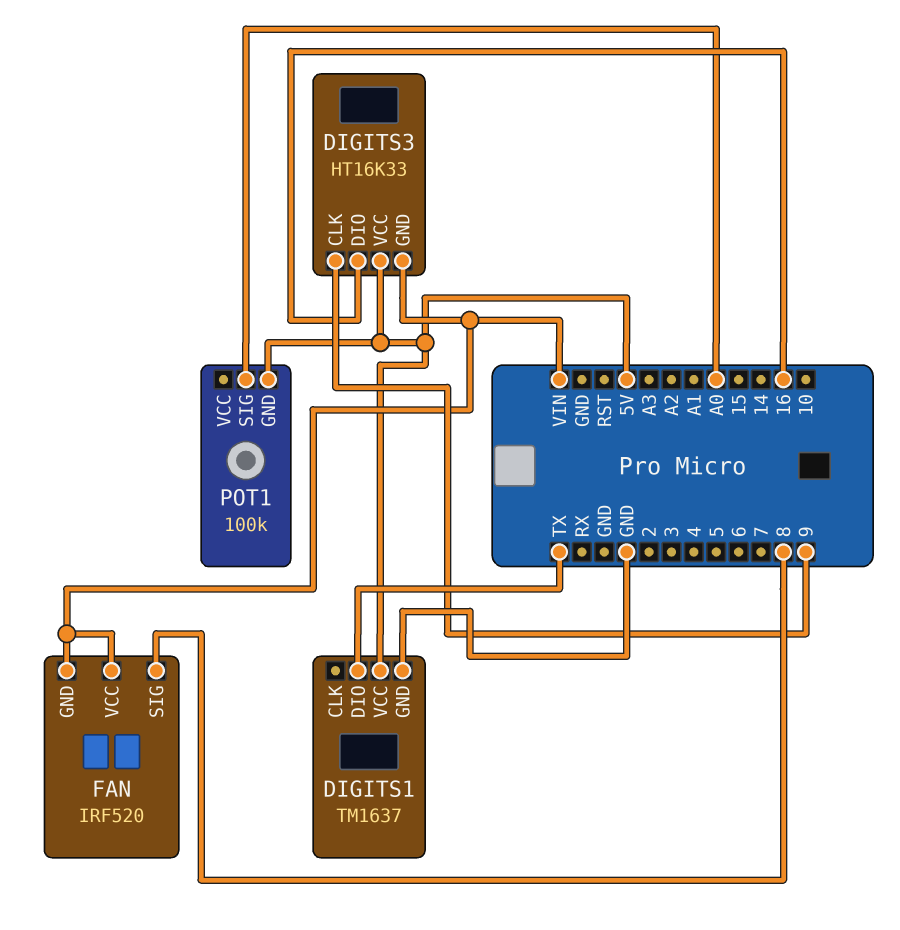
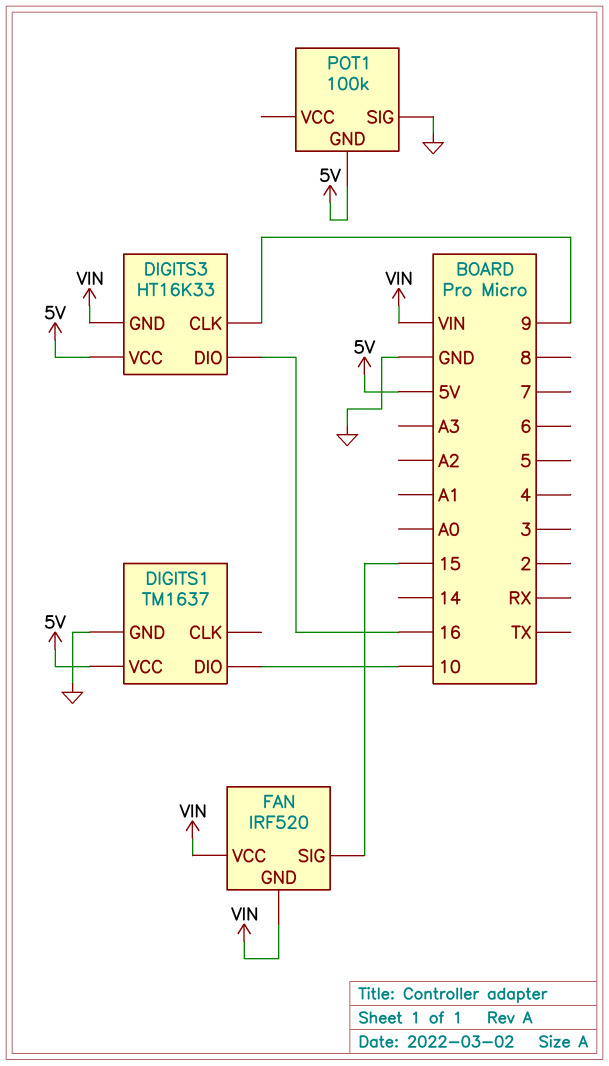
DIGITS1 pin DIO: TX -> 10
FAN pin SIG: 8 -> 15
POT1 pin SIG: A0 -> GND

